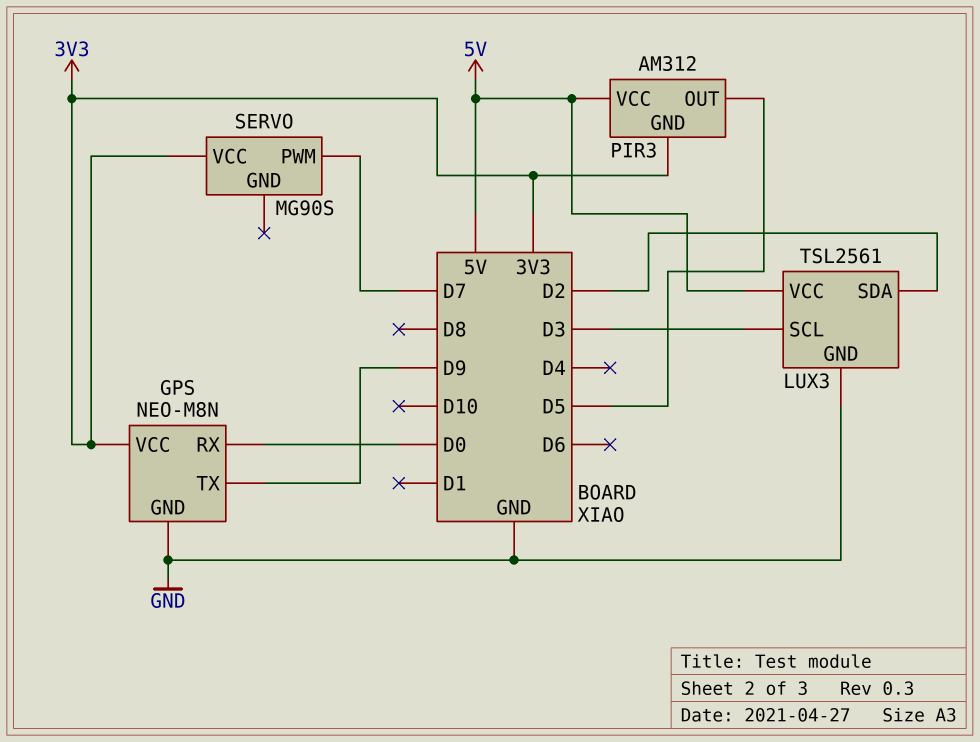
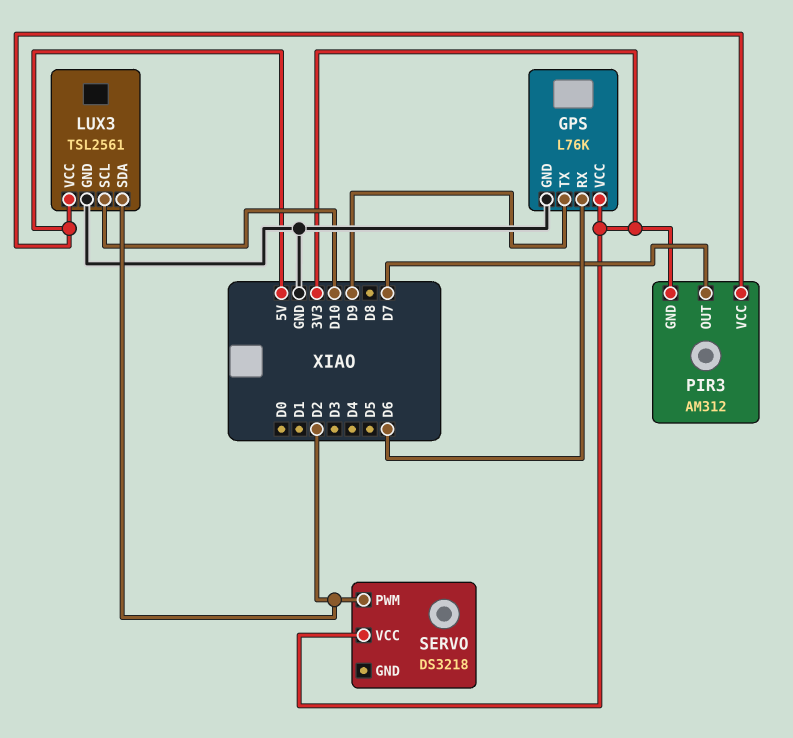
GPS: NEO-M8N -> L76K
GPS pin RX: D0 -> D6
LUX3 pin SCL: D3 -> D10
PIR3 pin OUT: D5 -> D7
SERVO: MG90S -> DS3218
SERVO pin PWM: D7 -> D2

